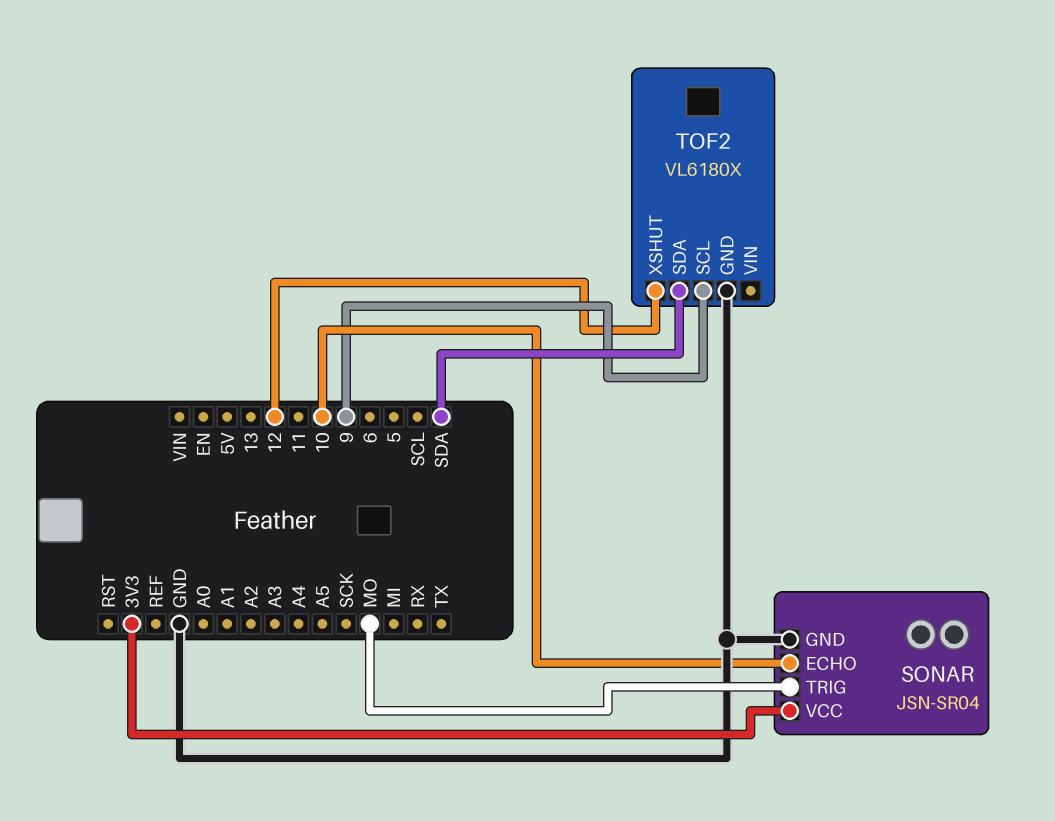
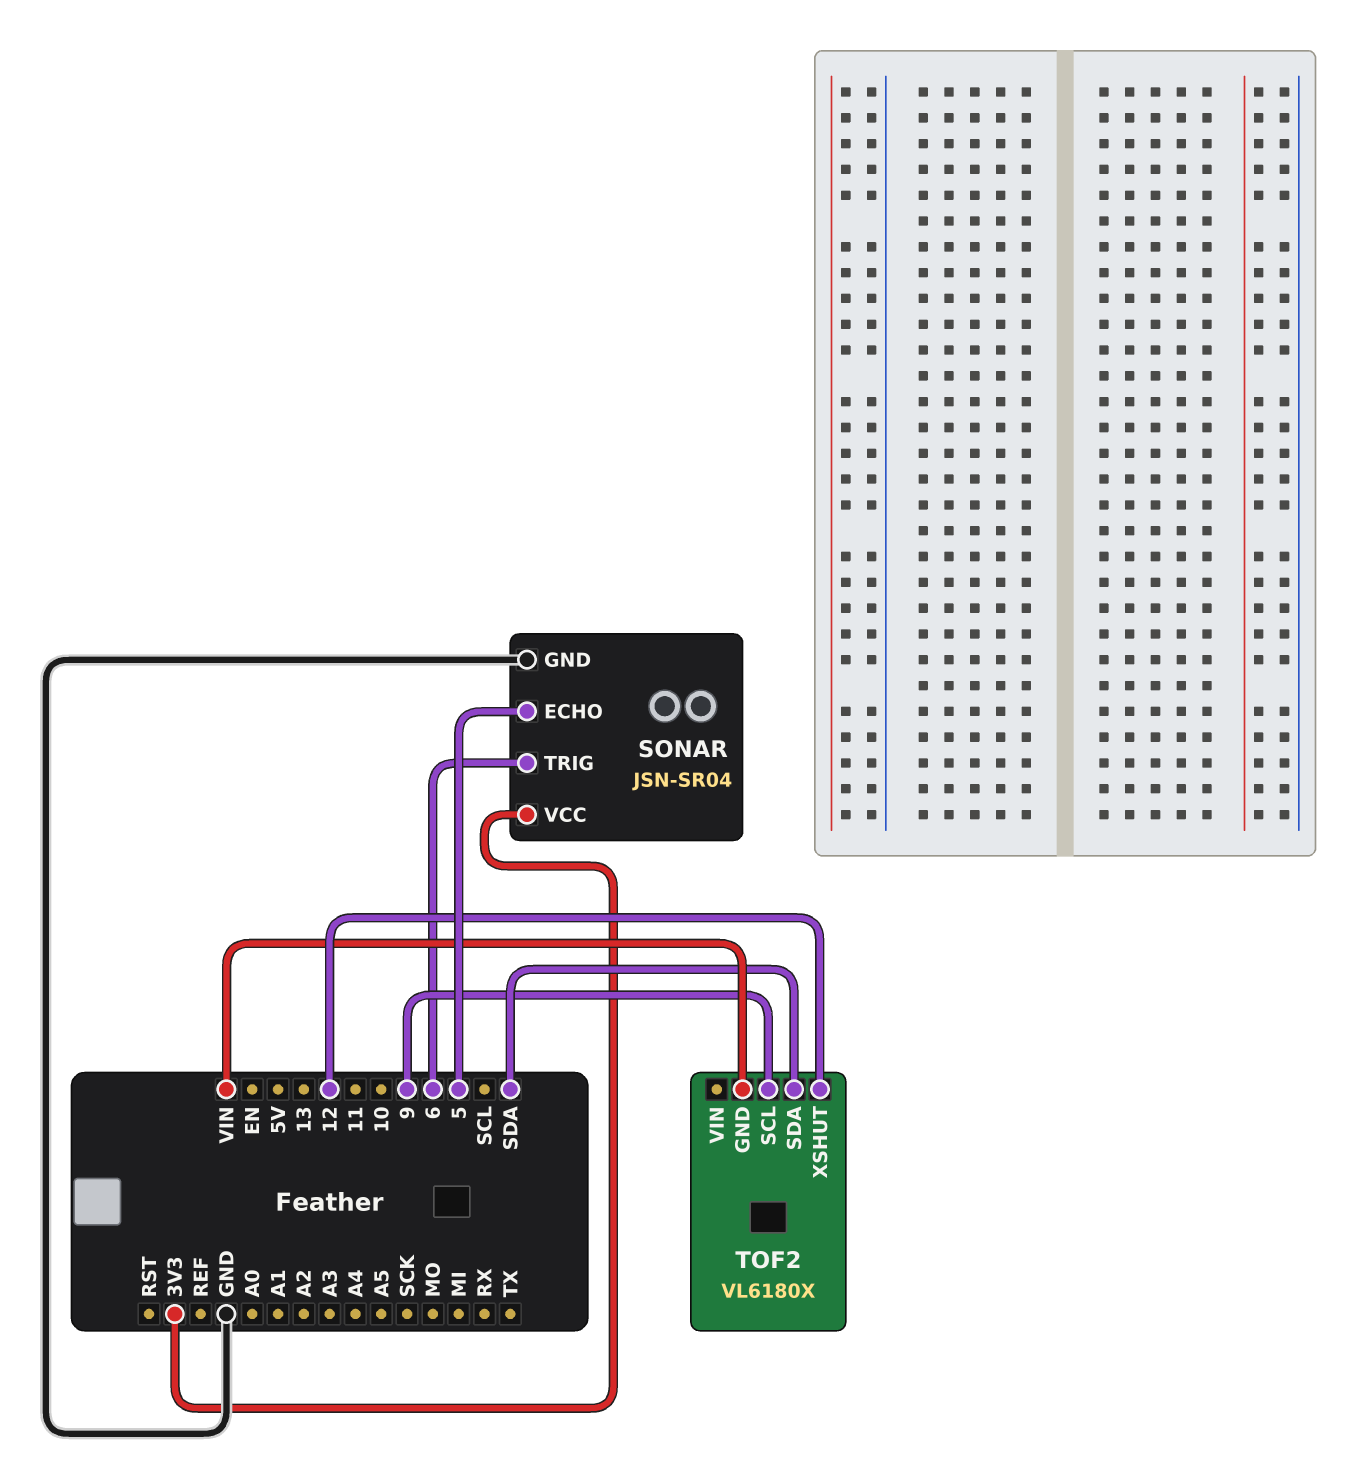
SONAR pin ECHO: 10 -> 5
SONAR pin TRIG: MO -> 6
TOF2 pin GND: GND -> VIN

